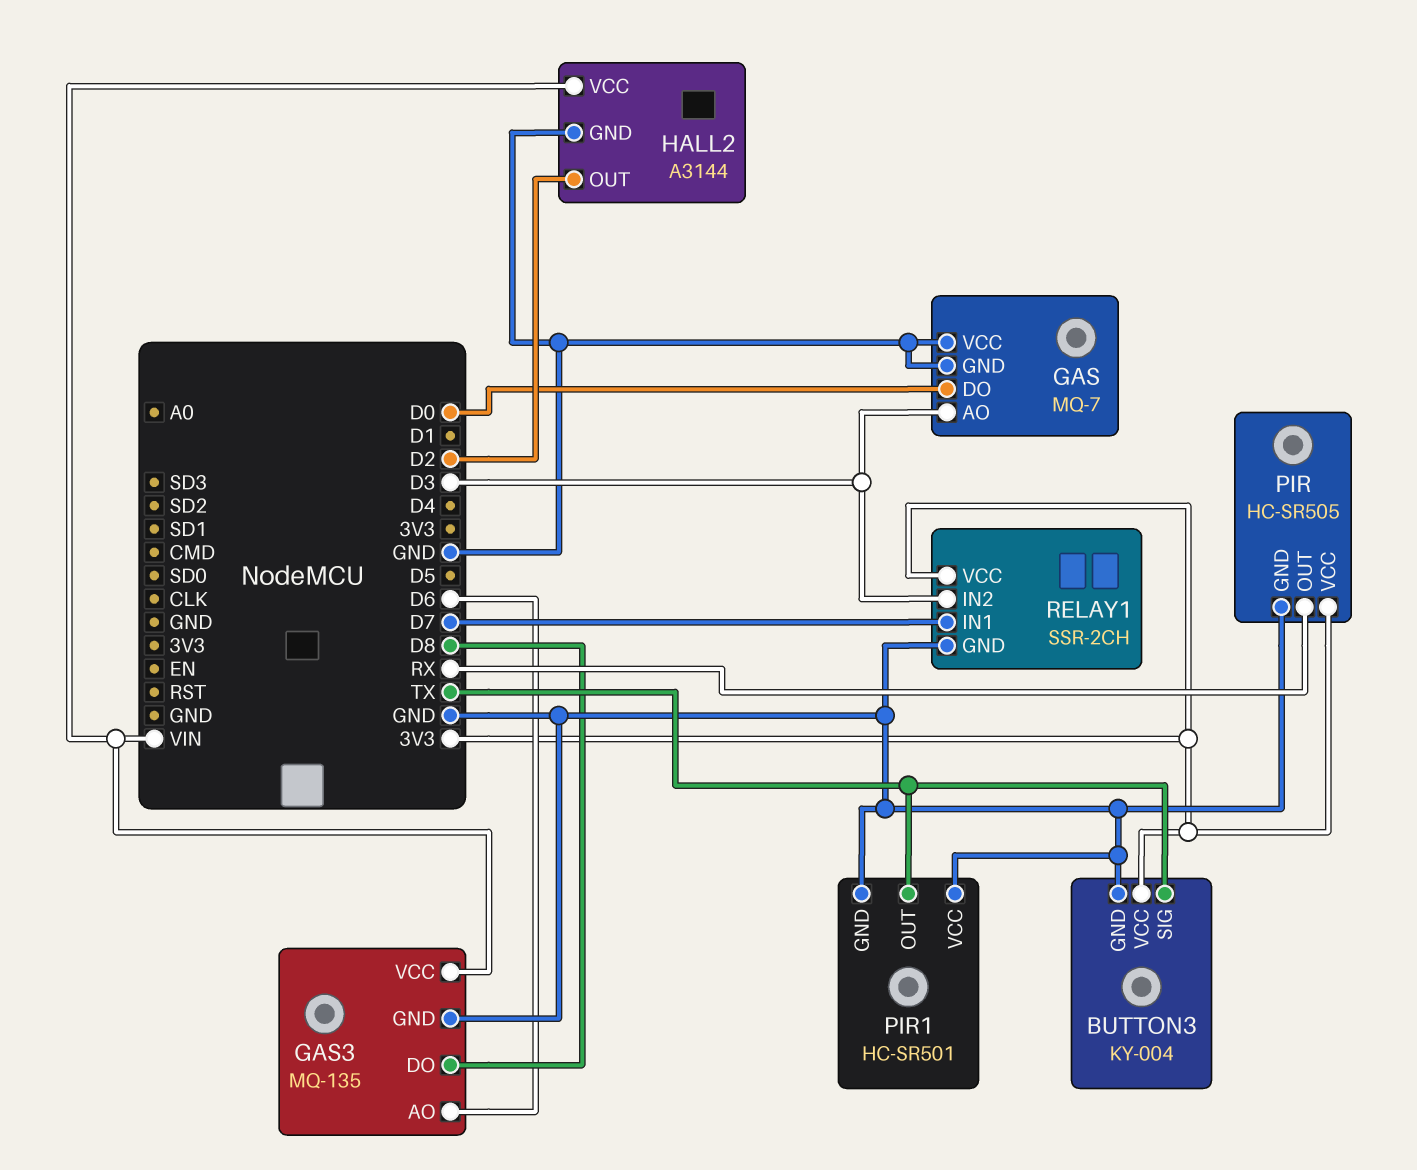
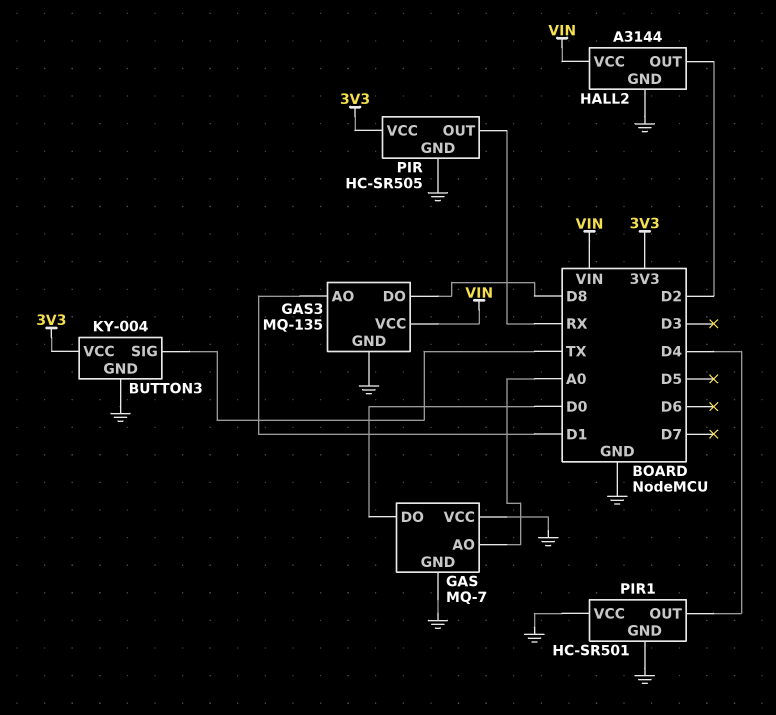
GAS pin AO: D3 -> A0
GAS3 pin AO: D6 -> D1
PIR1 pin OUT: TX -> D4
RELAY1: SSR-2CH -> none
RELAY1 pin GND: GND -> none
RELAY1 pin IN1: D7 -> none
RELAY1 pin IN2: D3 -> none
RELAY1 pin VCC: 3V3 -> none

